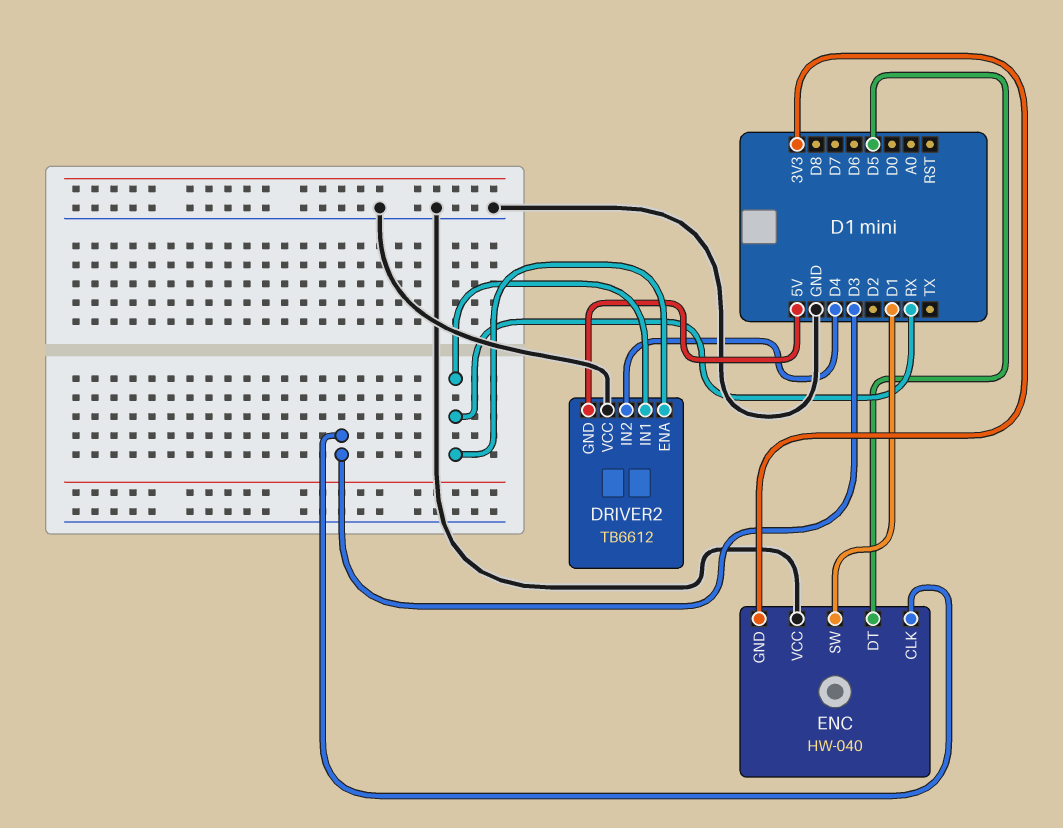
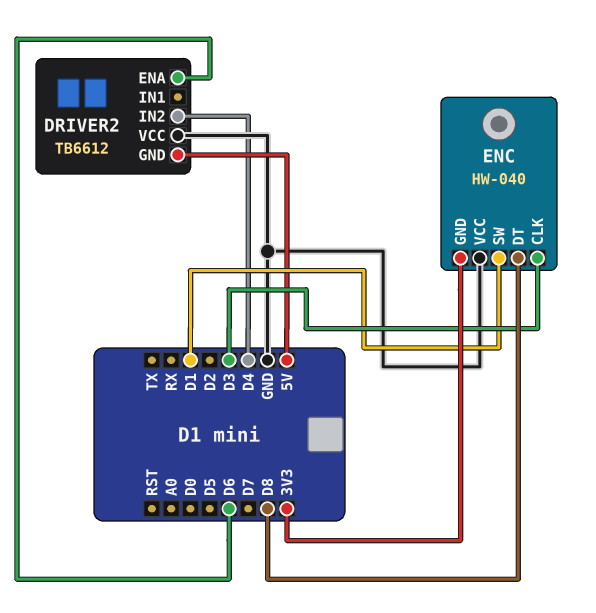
DRIVER2 pin ENA: RX -> D6
DRIVER2 pin IN1: RX -> none
ENC pin DT: D5 -> D8

